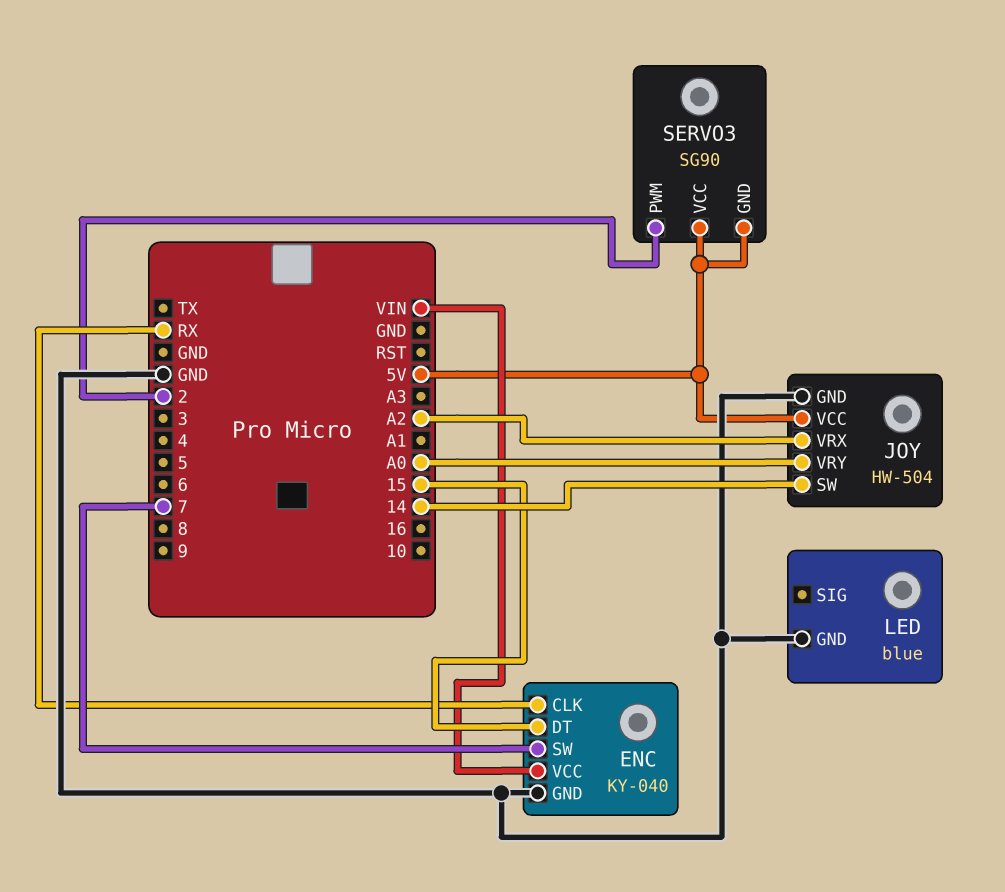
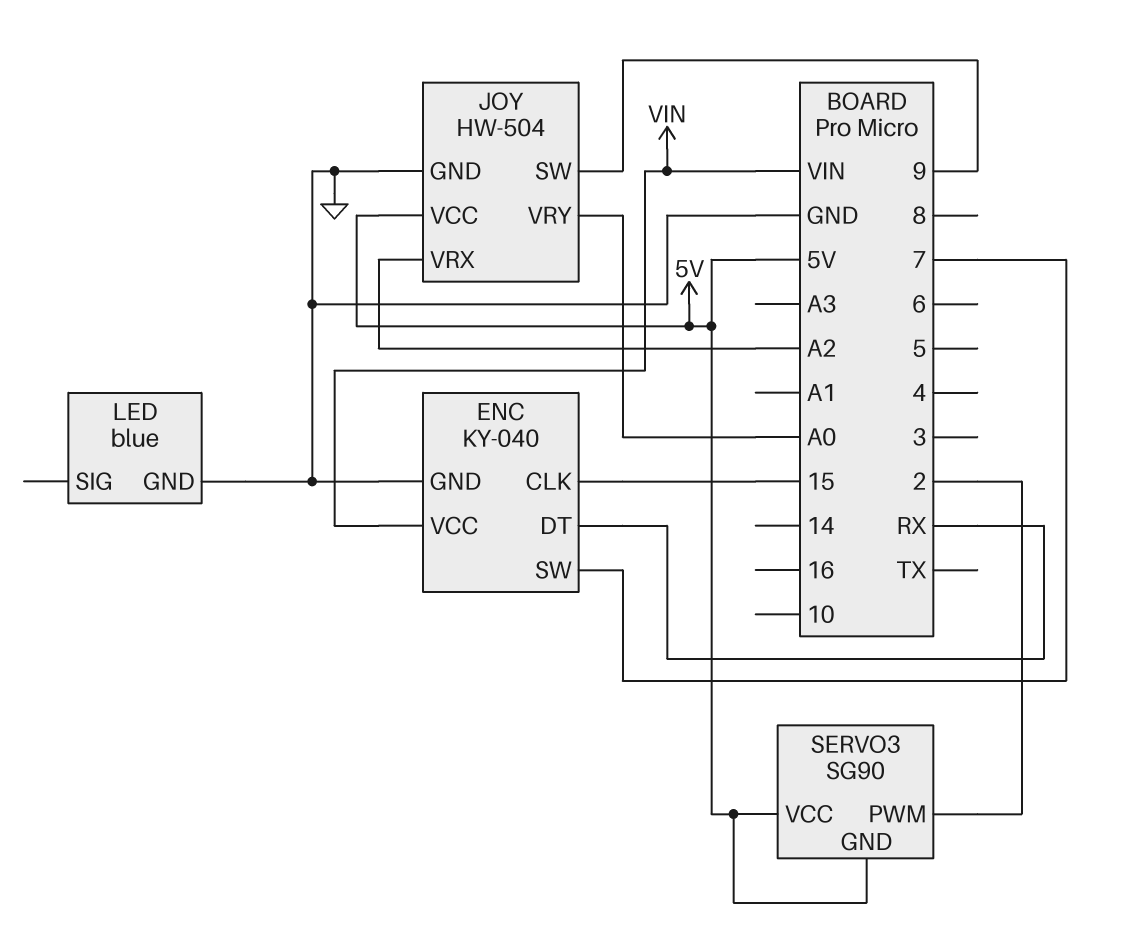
ENC pin CLK: RX -> 15
ENC pin DT: 15 -> RX
JOY pin SW: 14 -> 9

